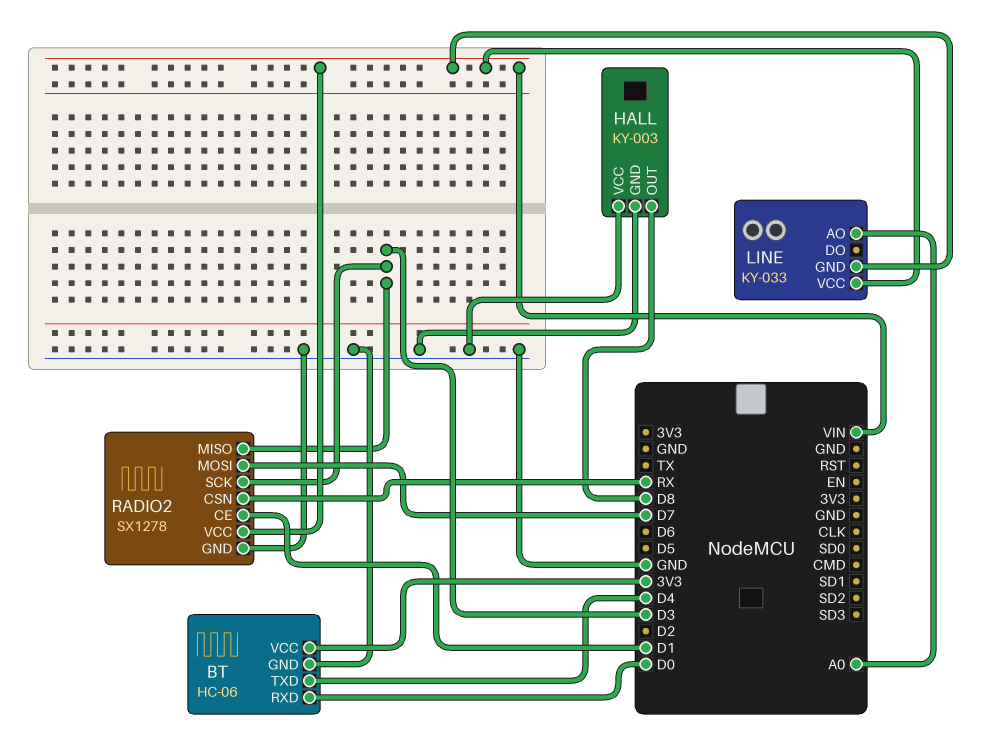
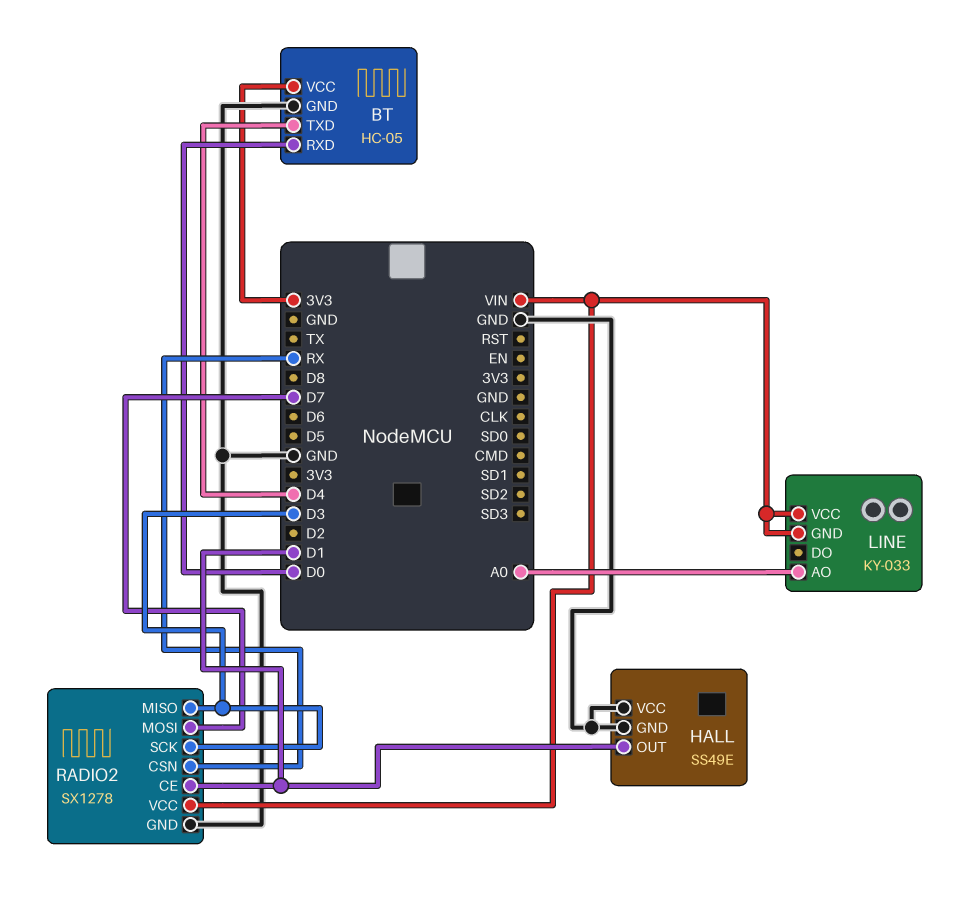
BT: HC-06 -> HC-05
HALL: KY-003 -> SS49E
HALL pin OUT: D8 -> D1

